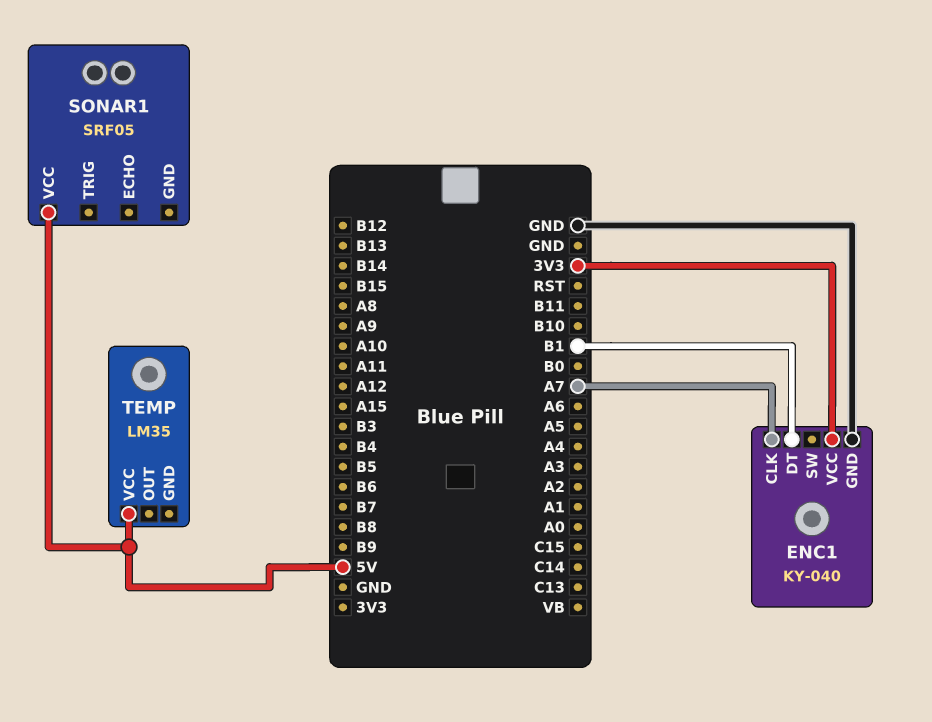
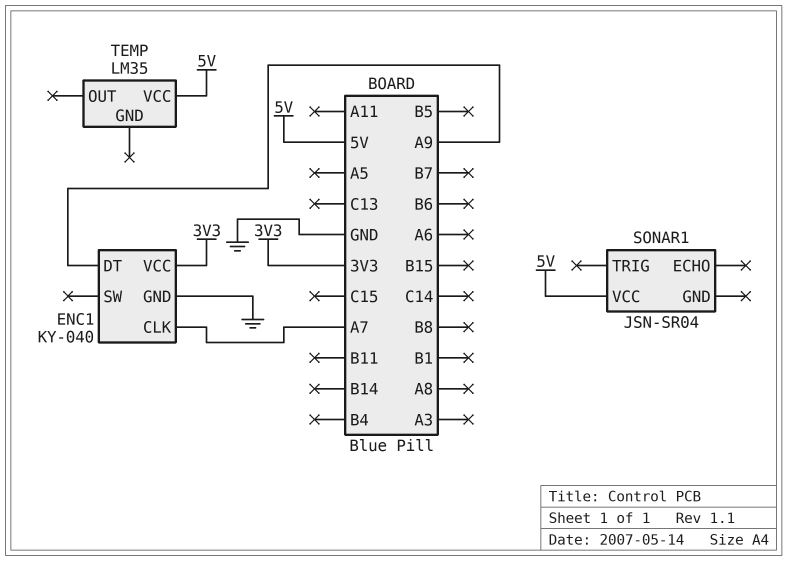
ENC1 pin DT: B1 -> A9
SONAR1: SRF05 -> JSN-SR04

